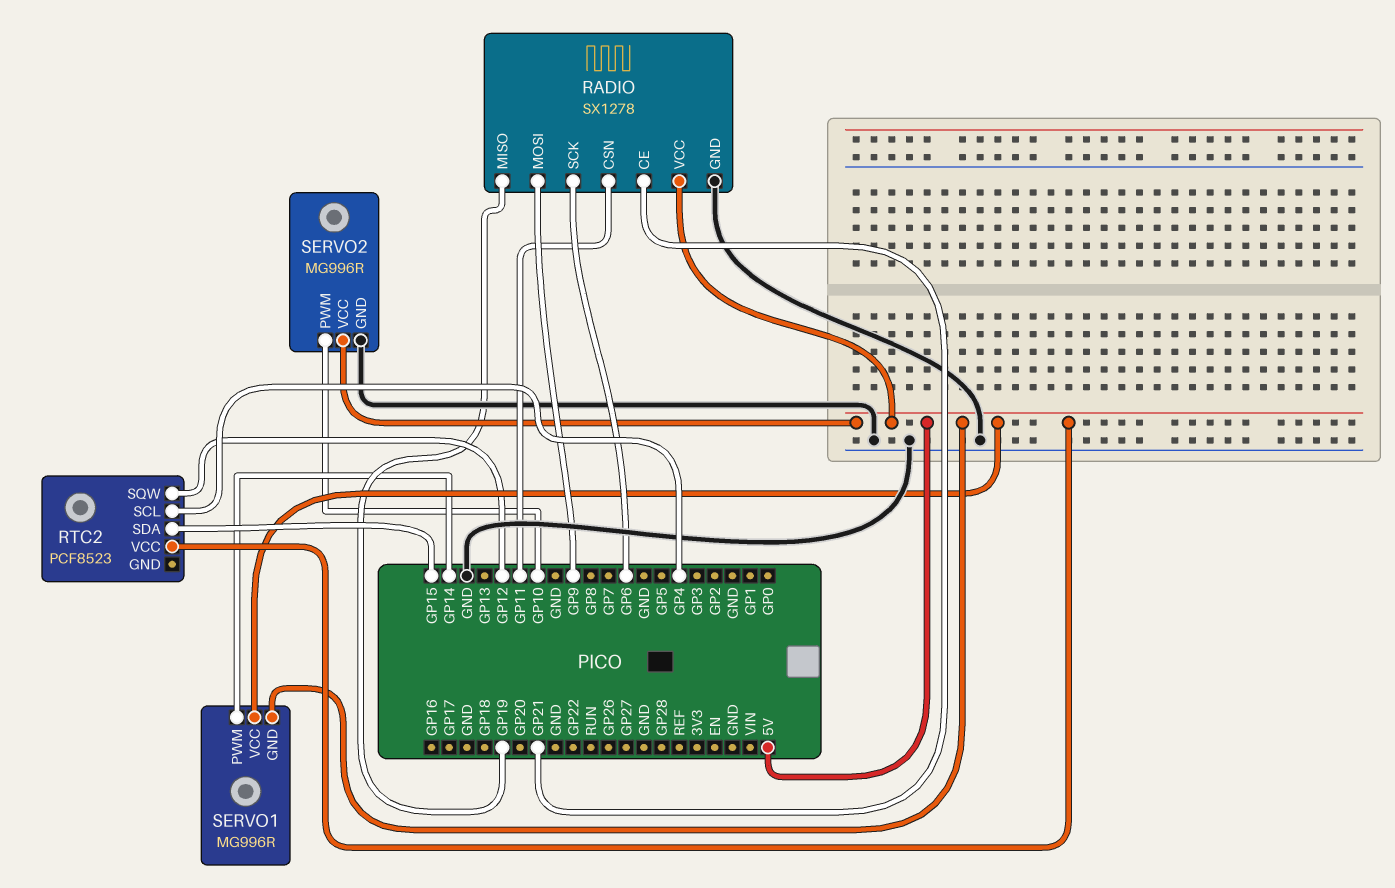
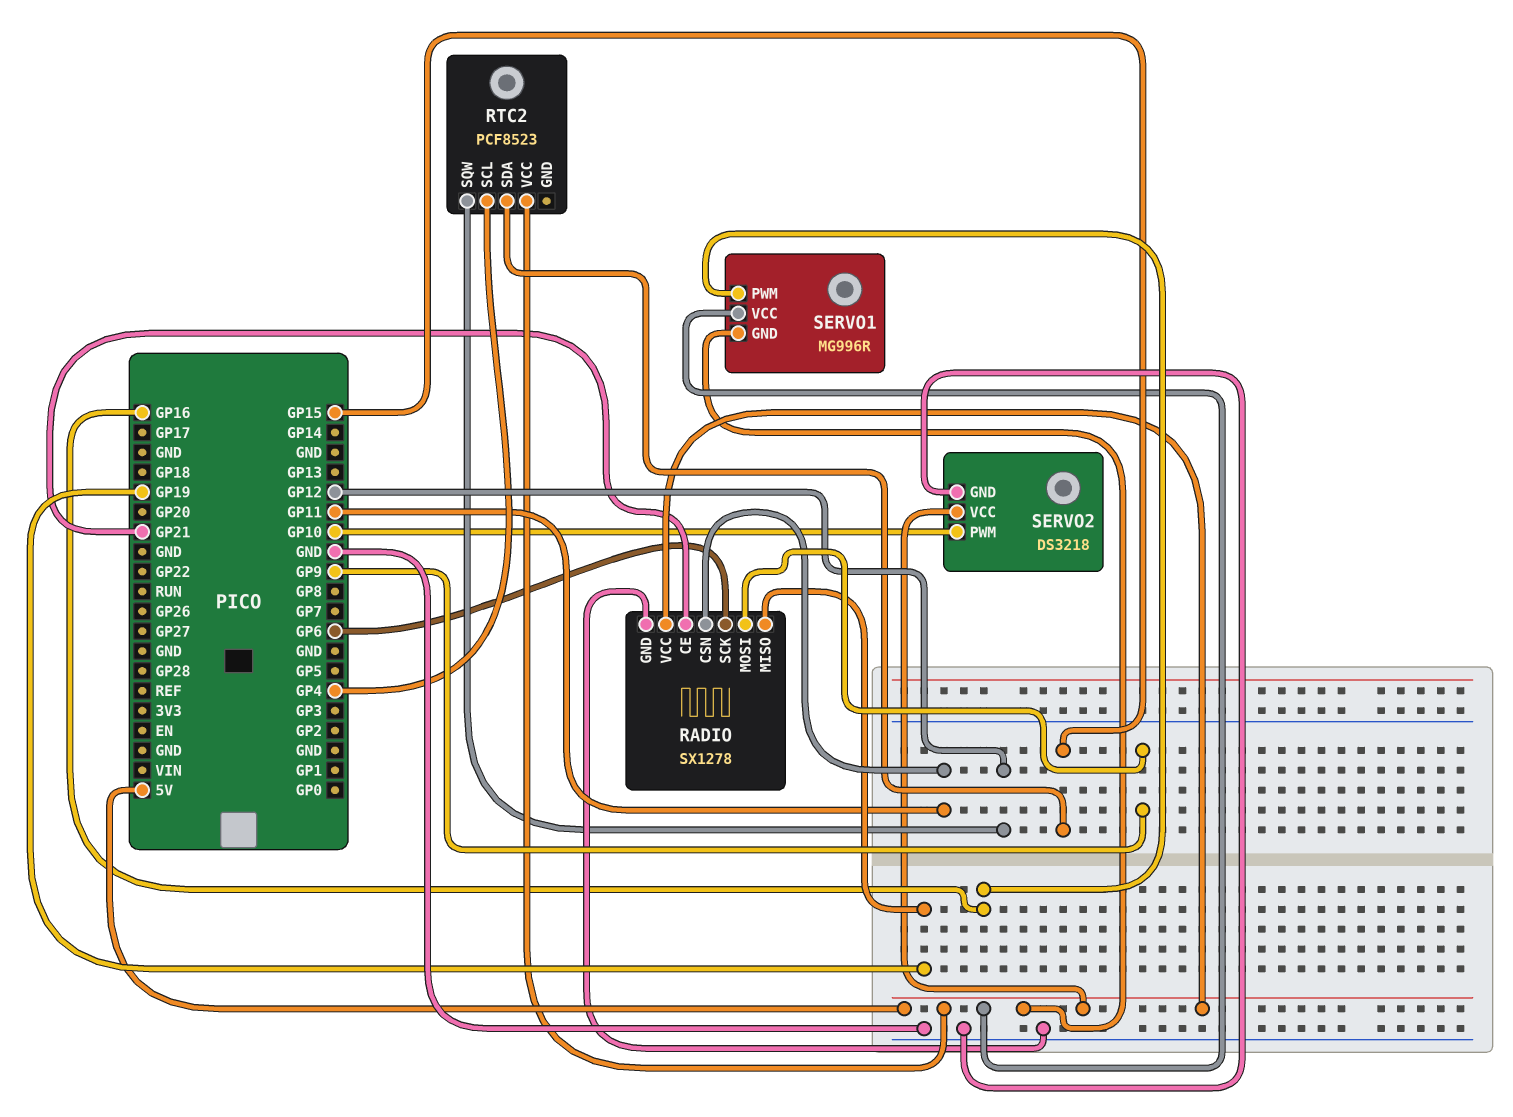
SERVO1 pin PWM: GP14 -> GP16
SERVO2: MG996R -> DS3218

